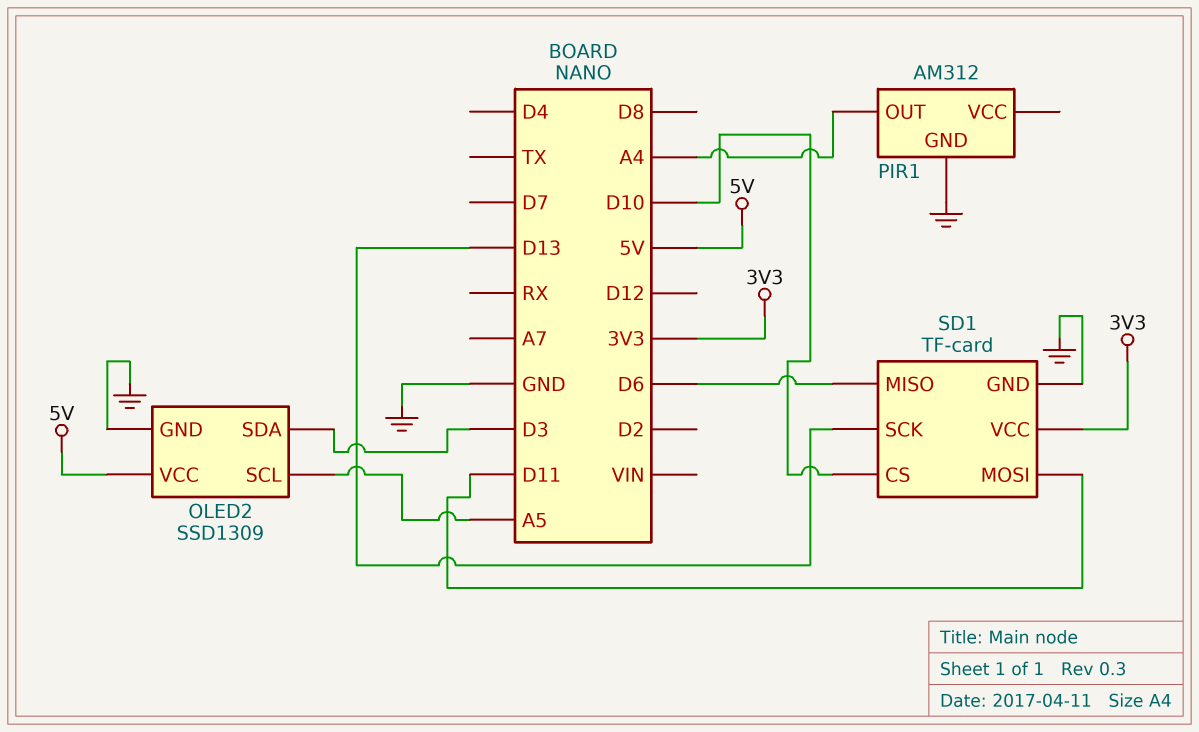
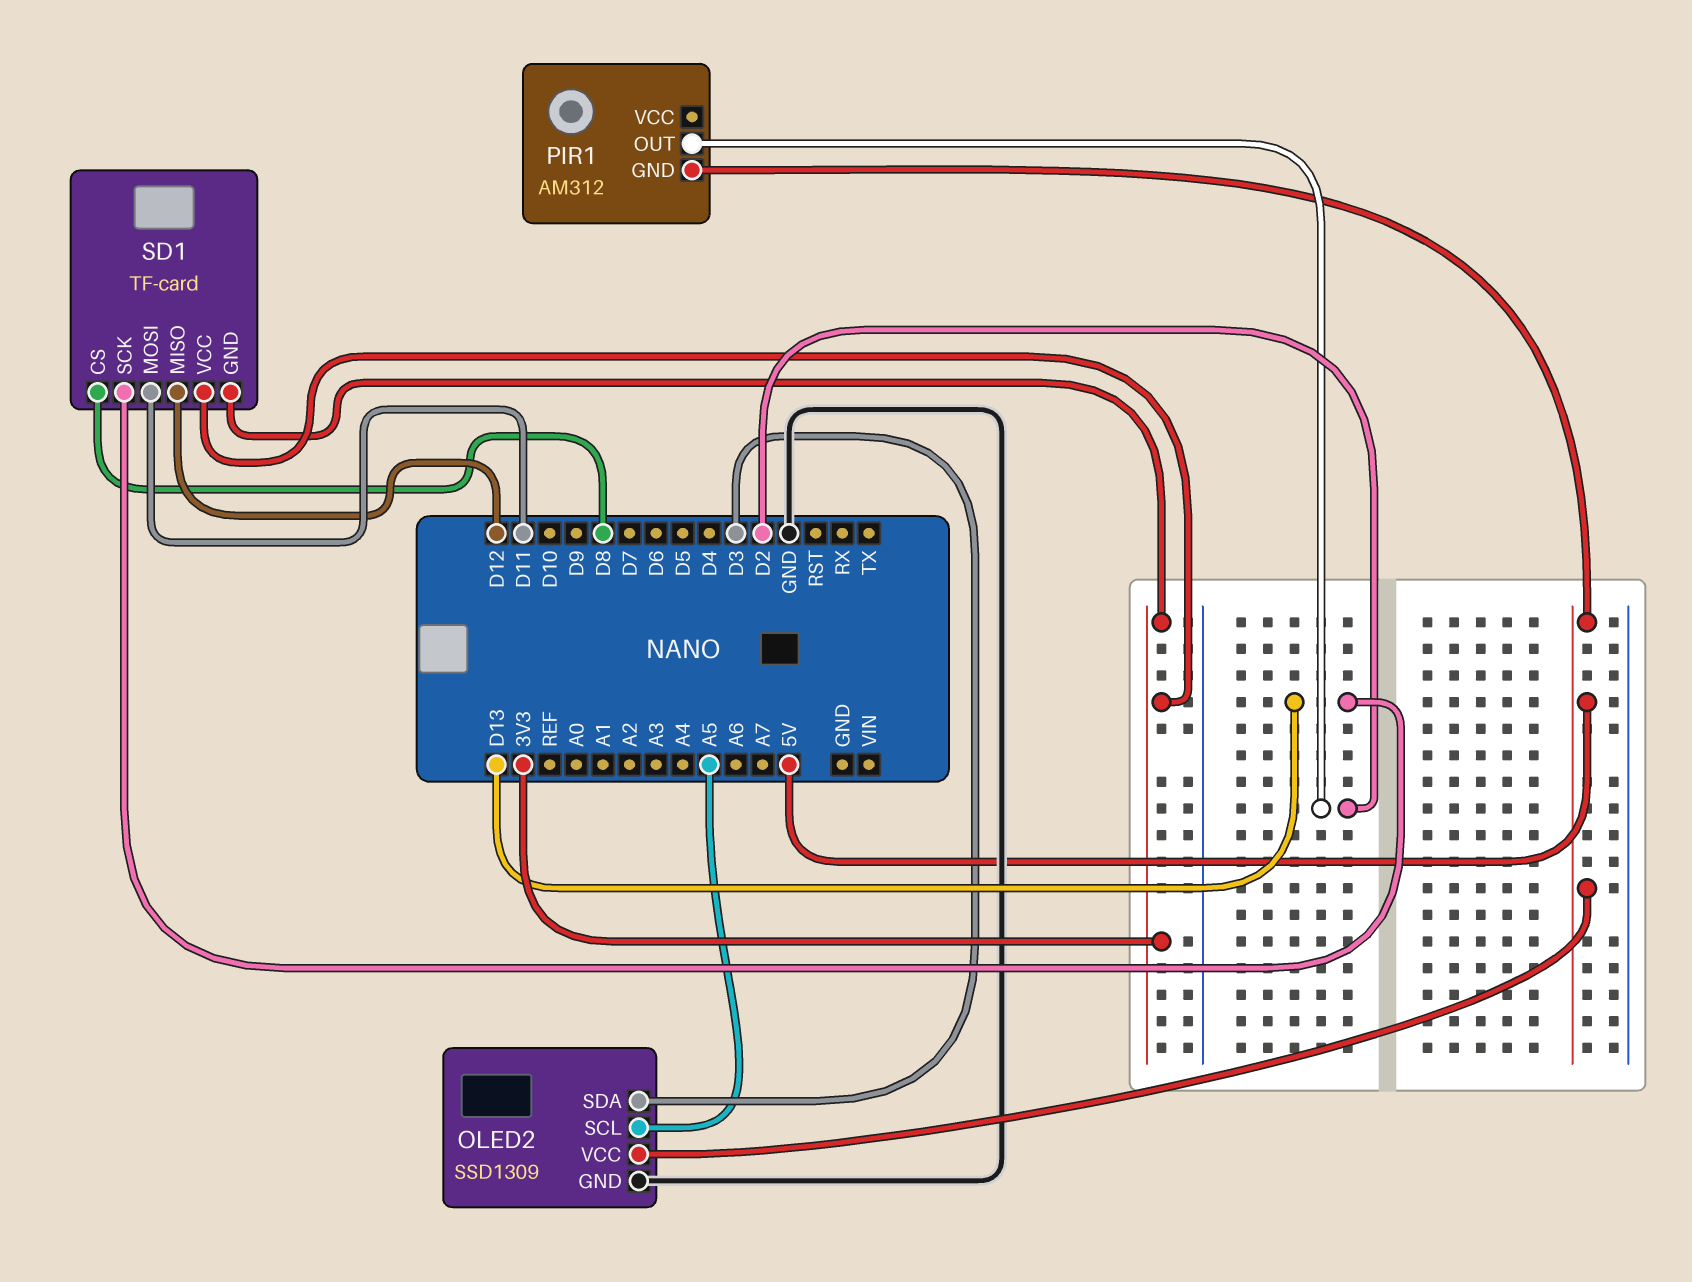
PIR1 pin GND: GND -> 5V
PIR1 pin OUT: A4 -> D2
SD1 pin CS: D10 -> D8
SD1 pin GND: GND -> 3V3
SD1 pin MISO: D6 -> D12

